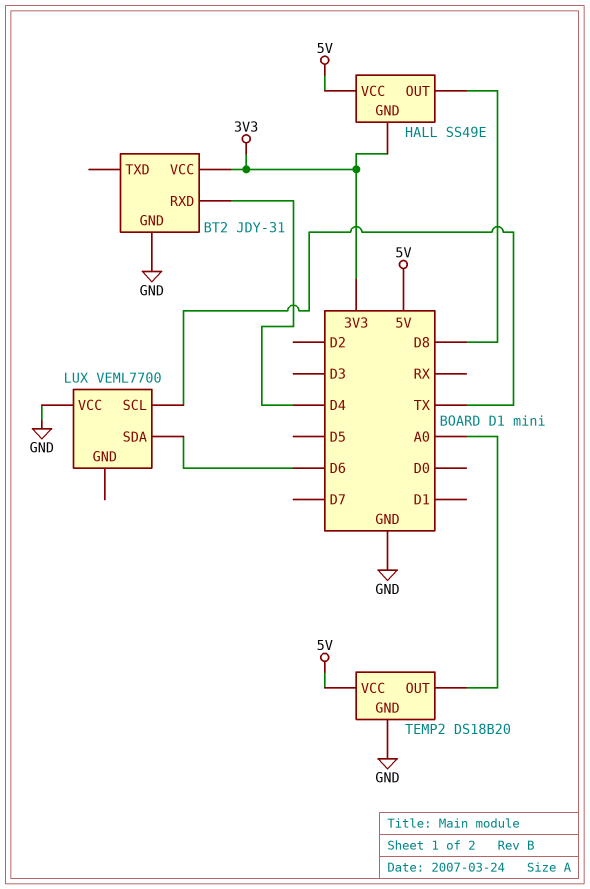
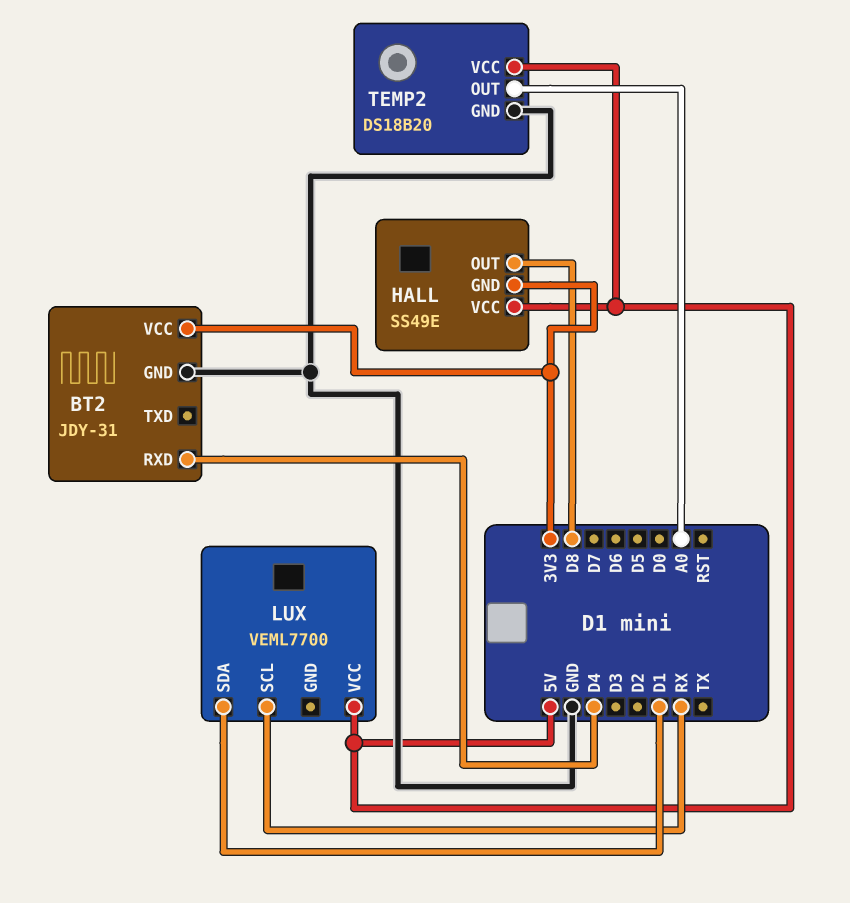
LUX pin SCL: TX -> RX
LUX pin SDA: D6 -> D1
LUX pin VCC: GND -> 5V

